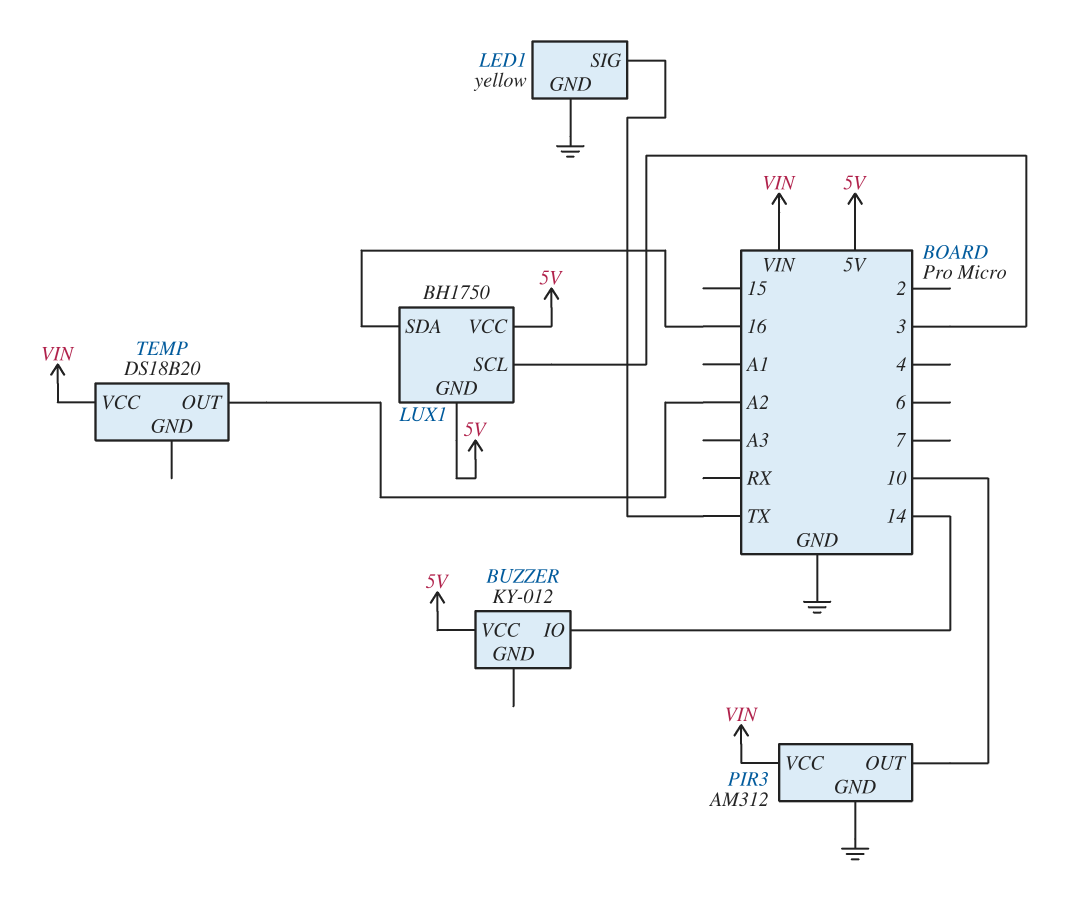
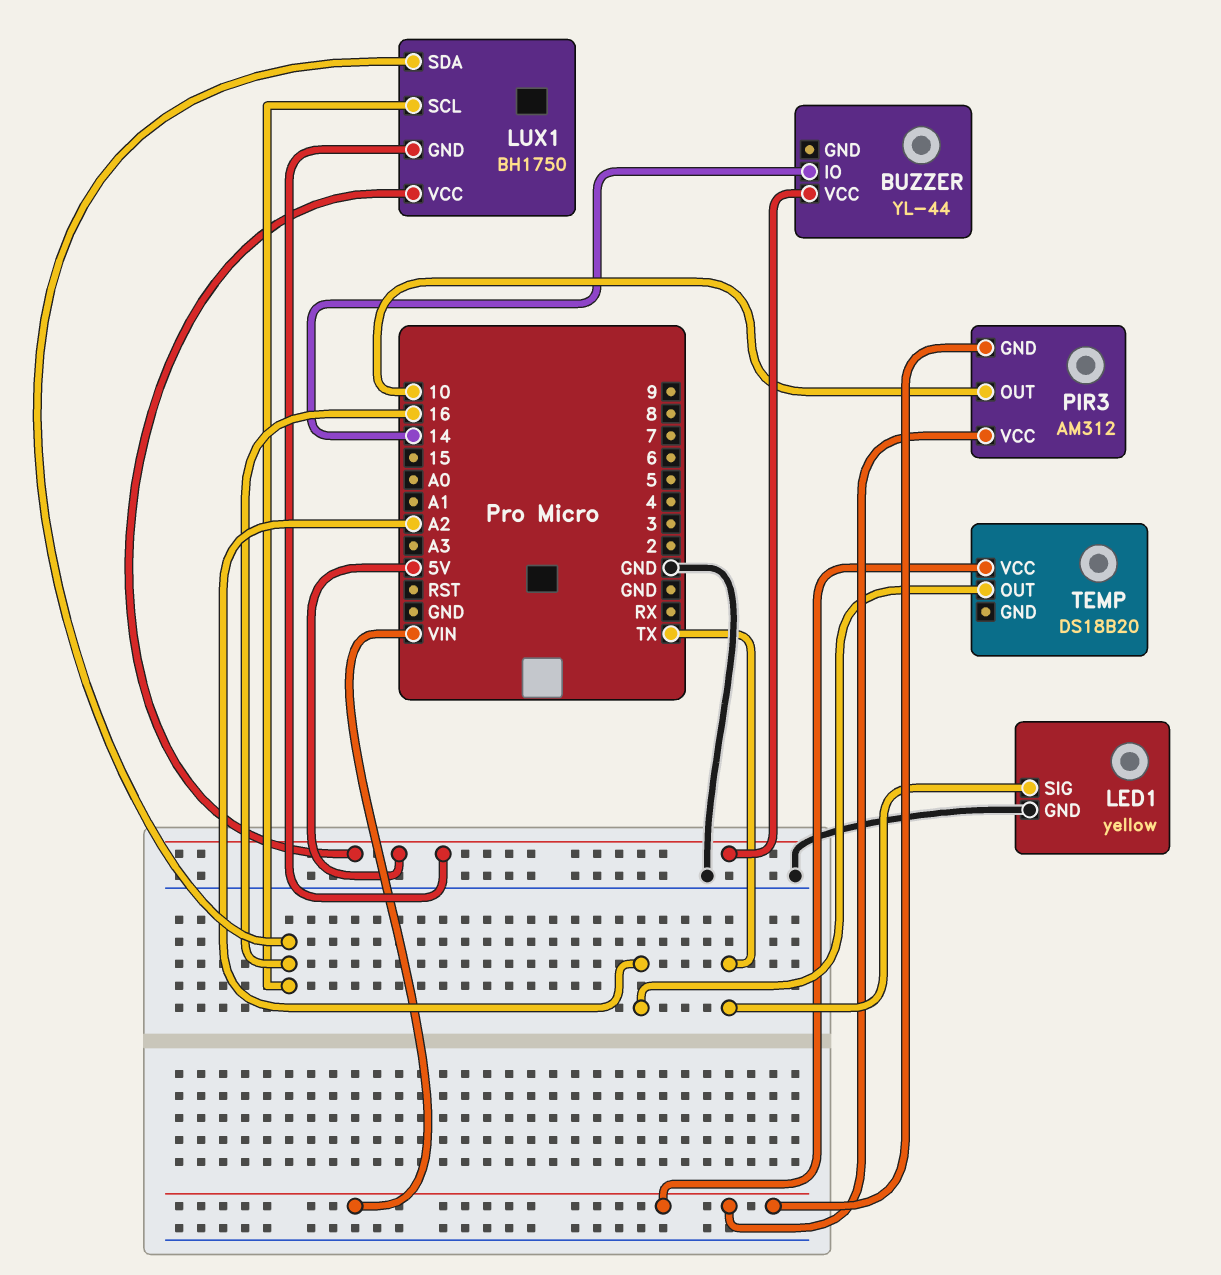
BUZZER: KY-012 -> YL-44
LUX1 pin SCL: 3 -> 16
PIR3 pin GND: GND -> VIN

